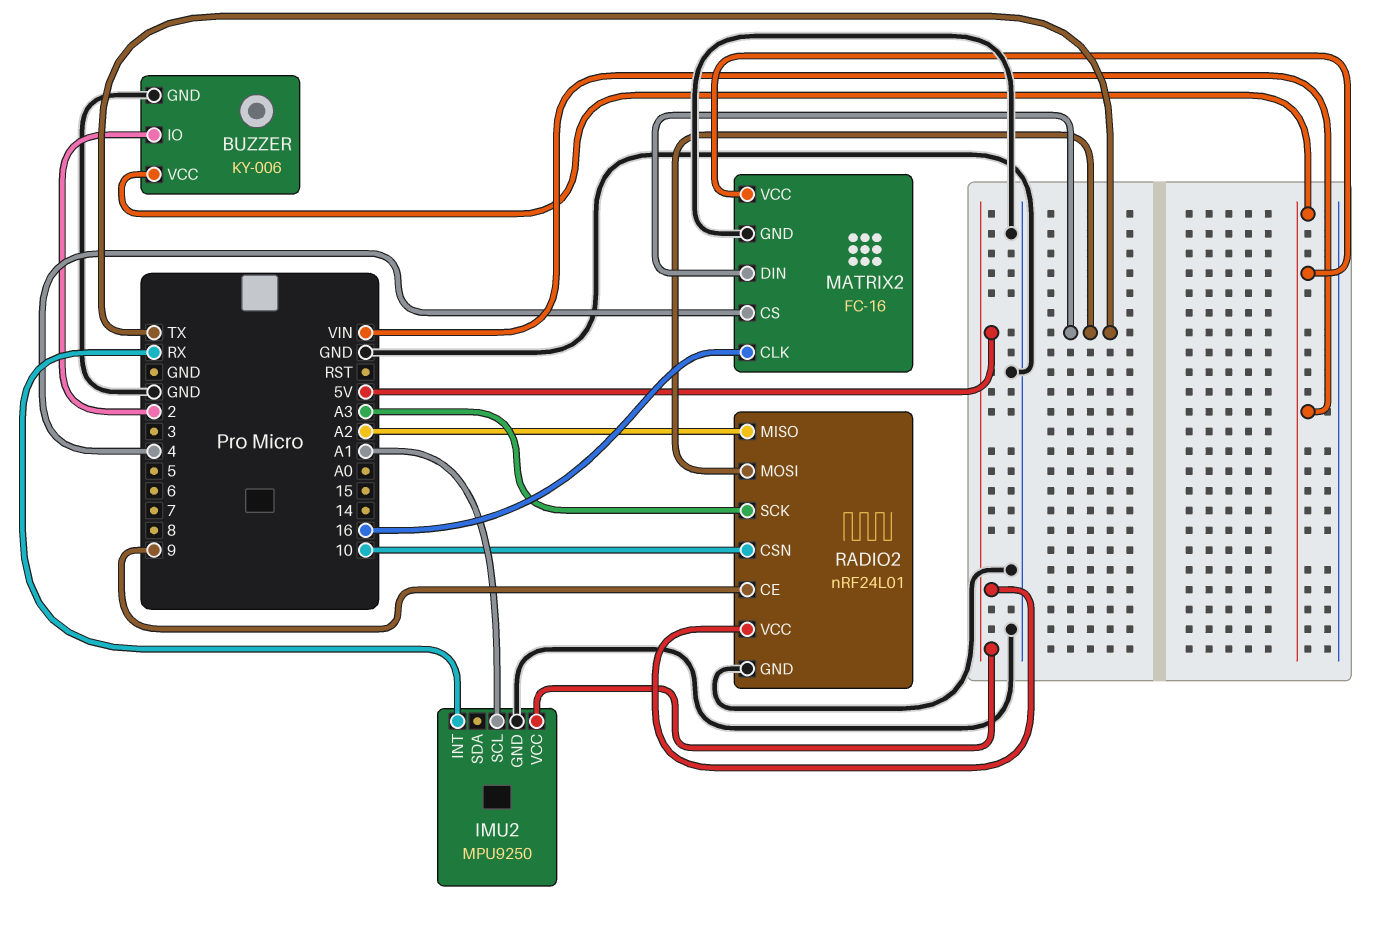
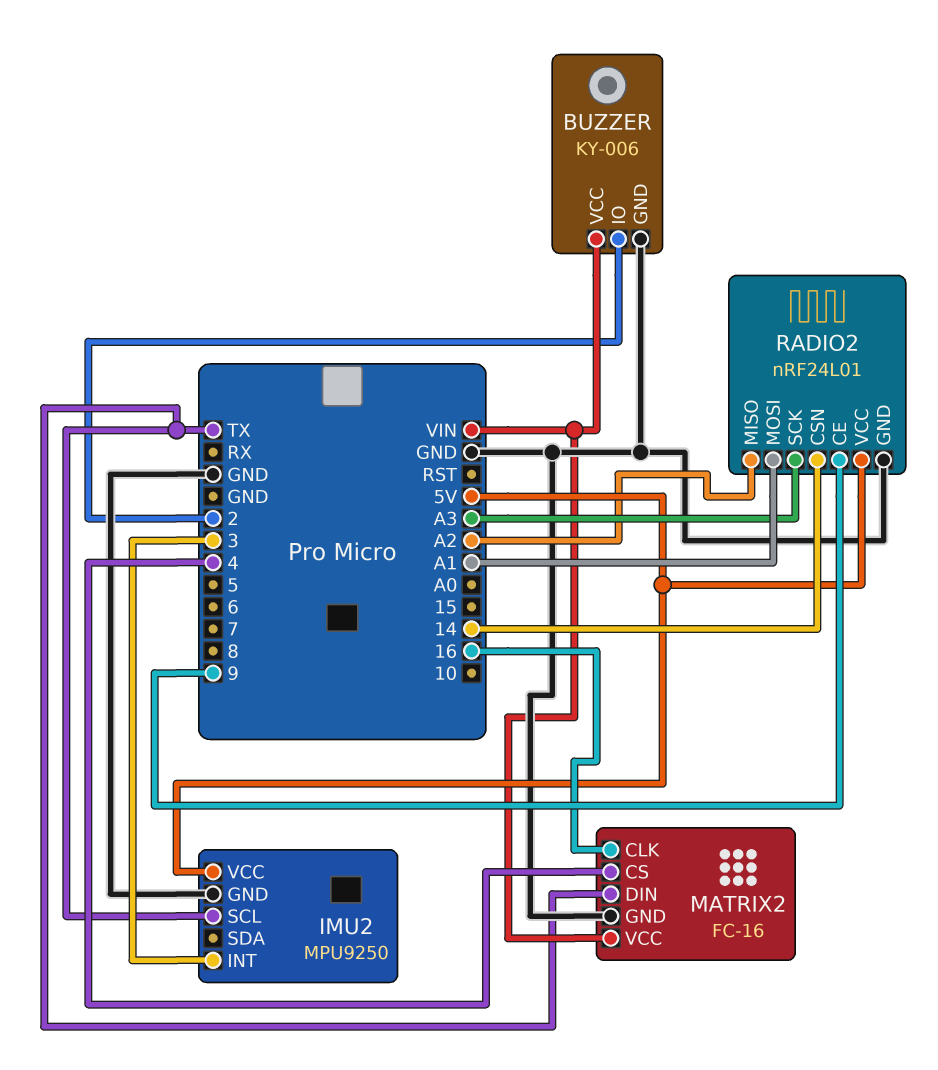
IMU2 pin INT: RX -> 3
IMU2 pin SCL: A1 -> TX
RADIO2 pin CSN: 10 -> 14
RADIO2 pin MOSI: TX -> A1

